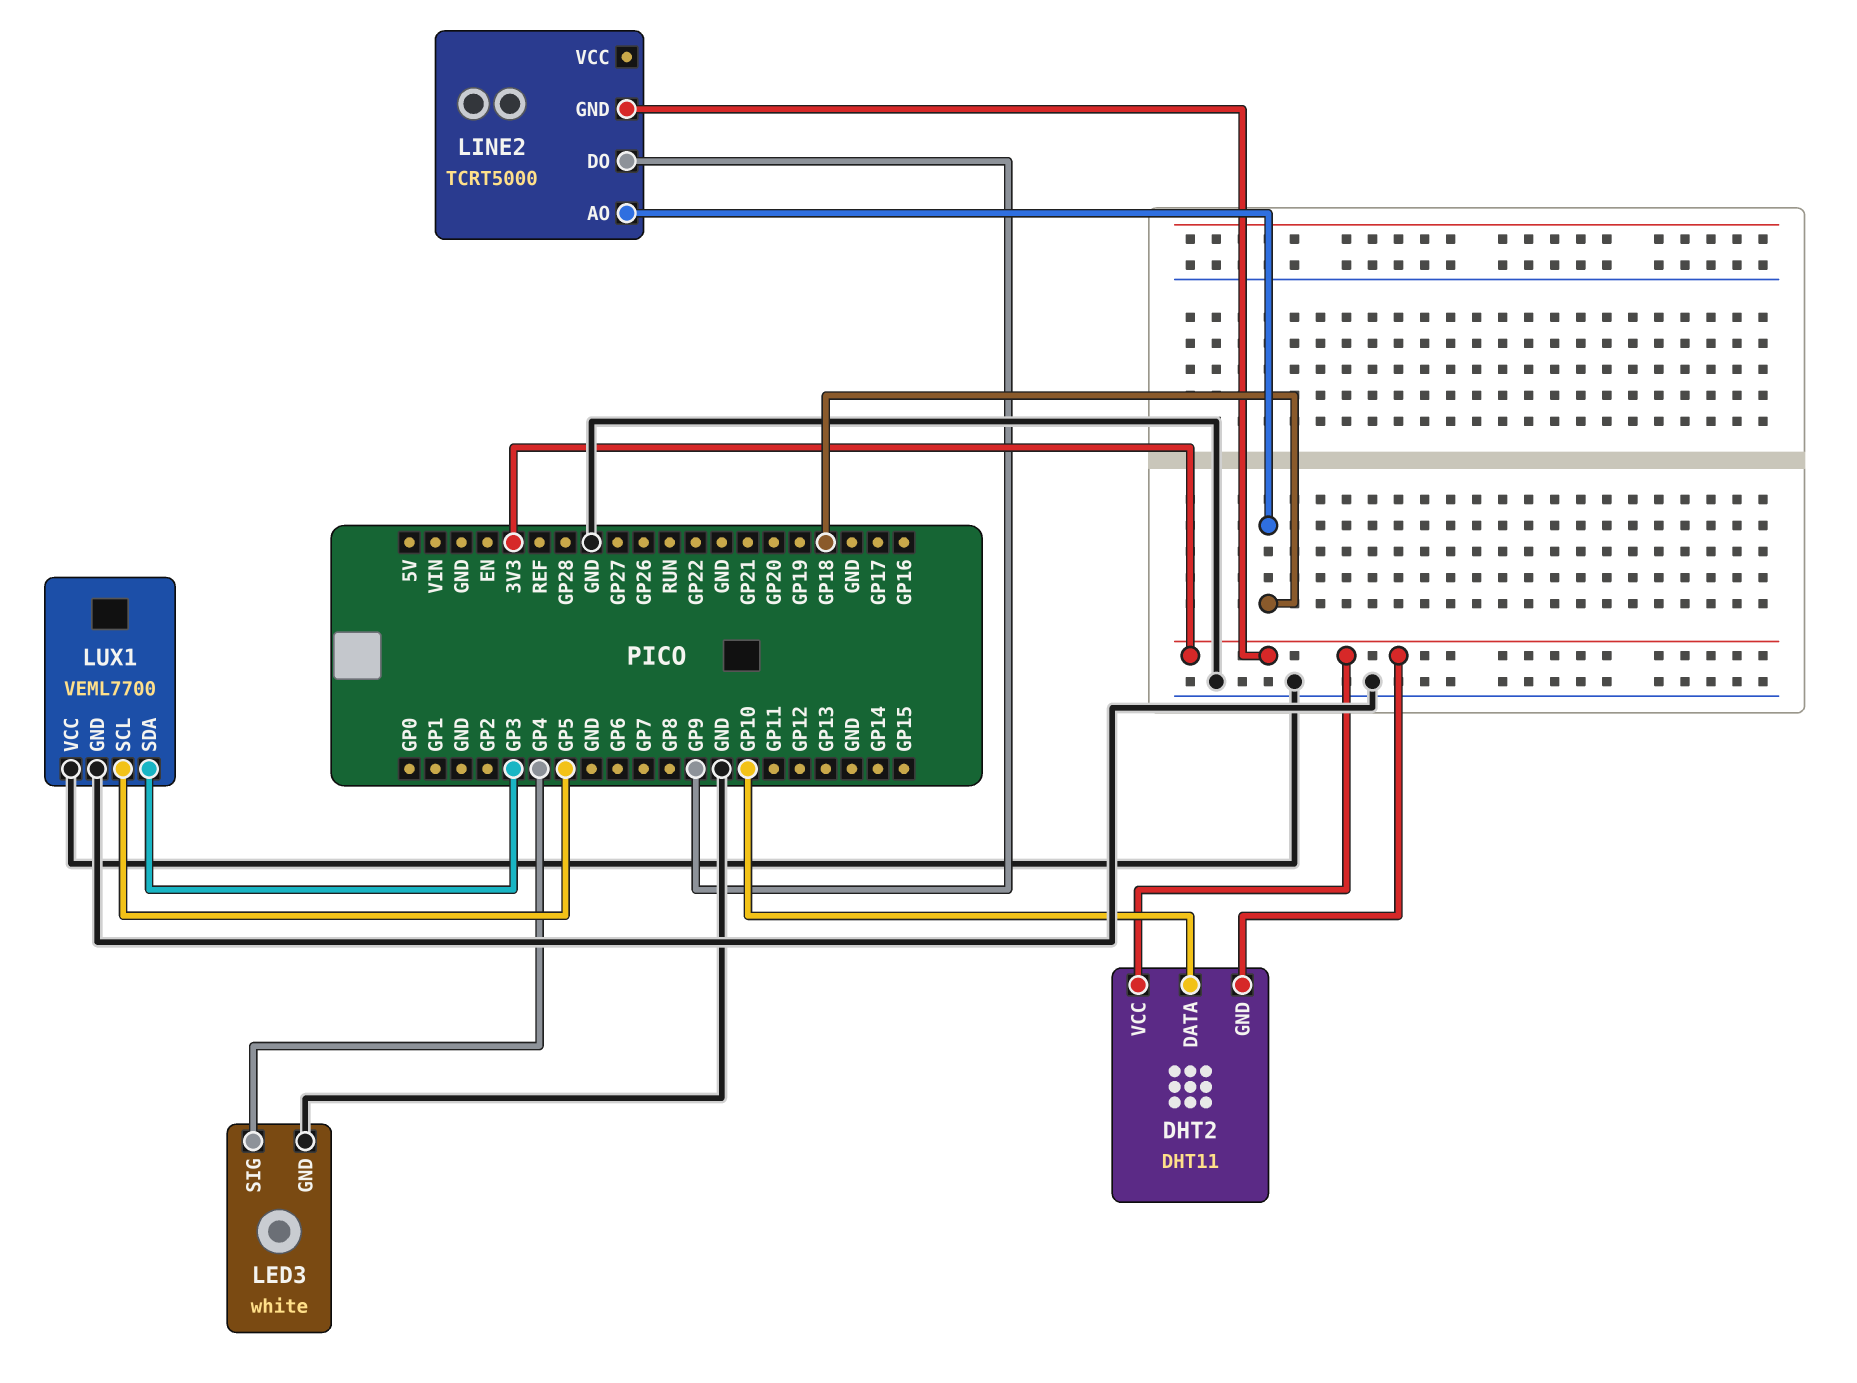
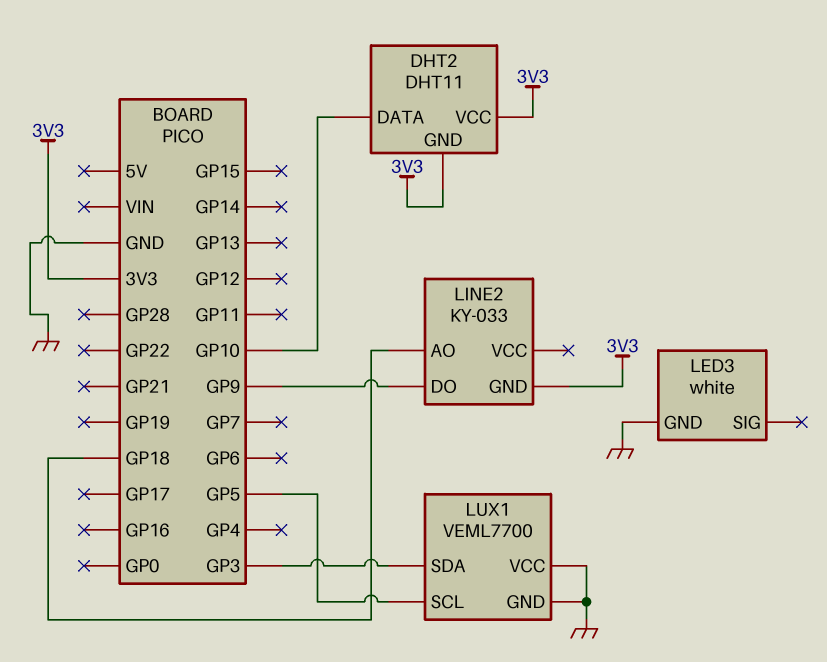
LED3 pin SIG: GP4 -> none
LINE2: TCRT5000 -> KY-033

